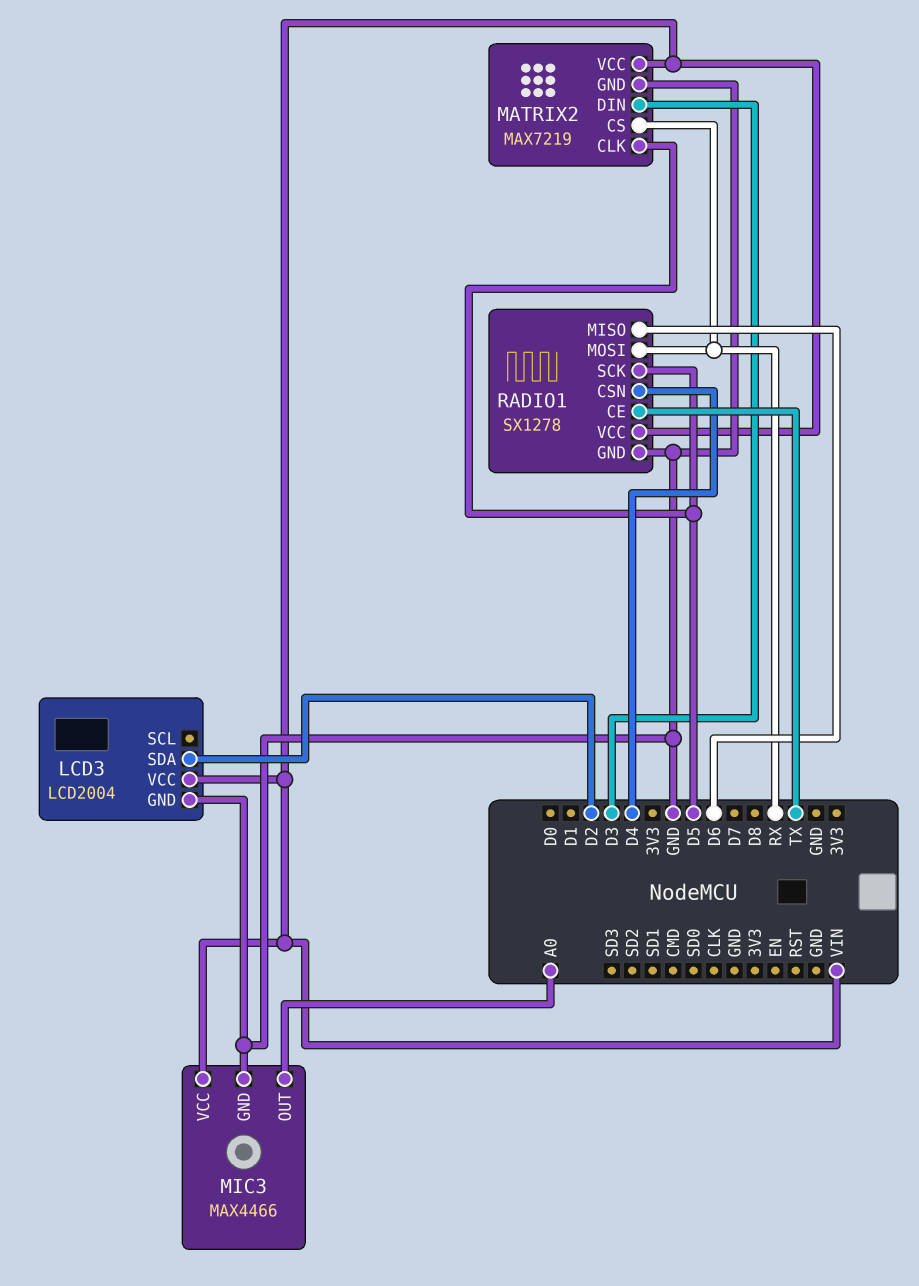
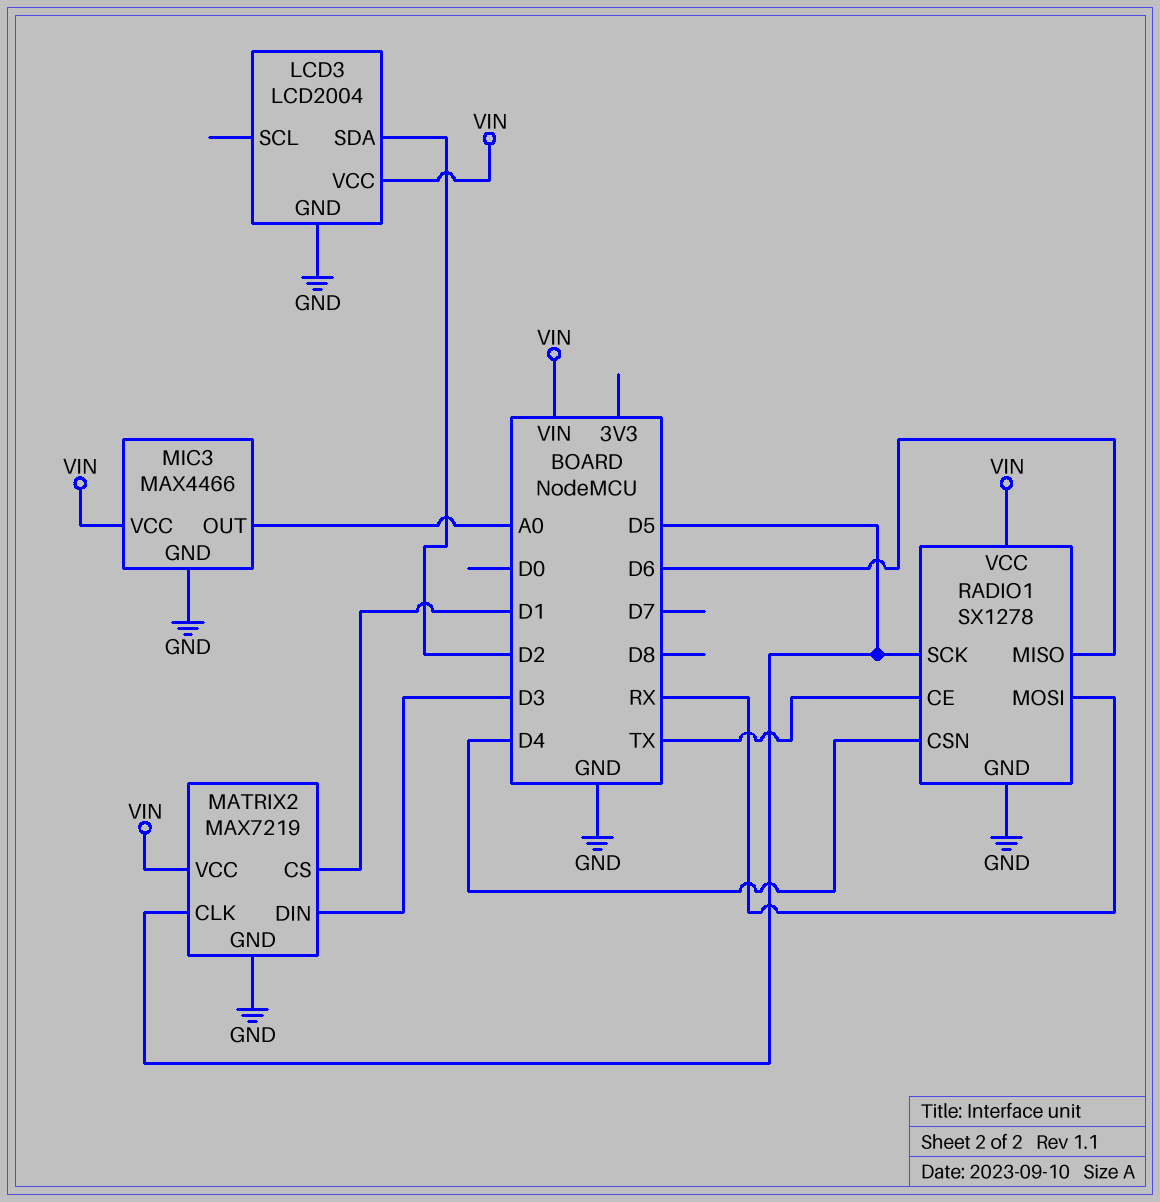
MATRIX2 pin CS: RX -> D1

